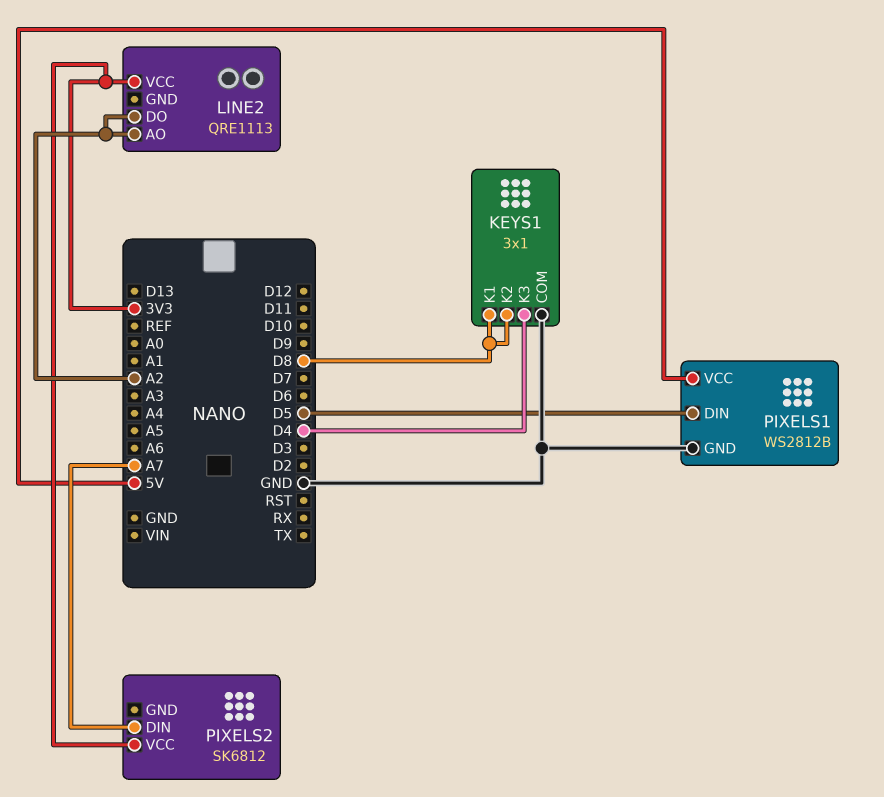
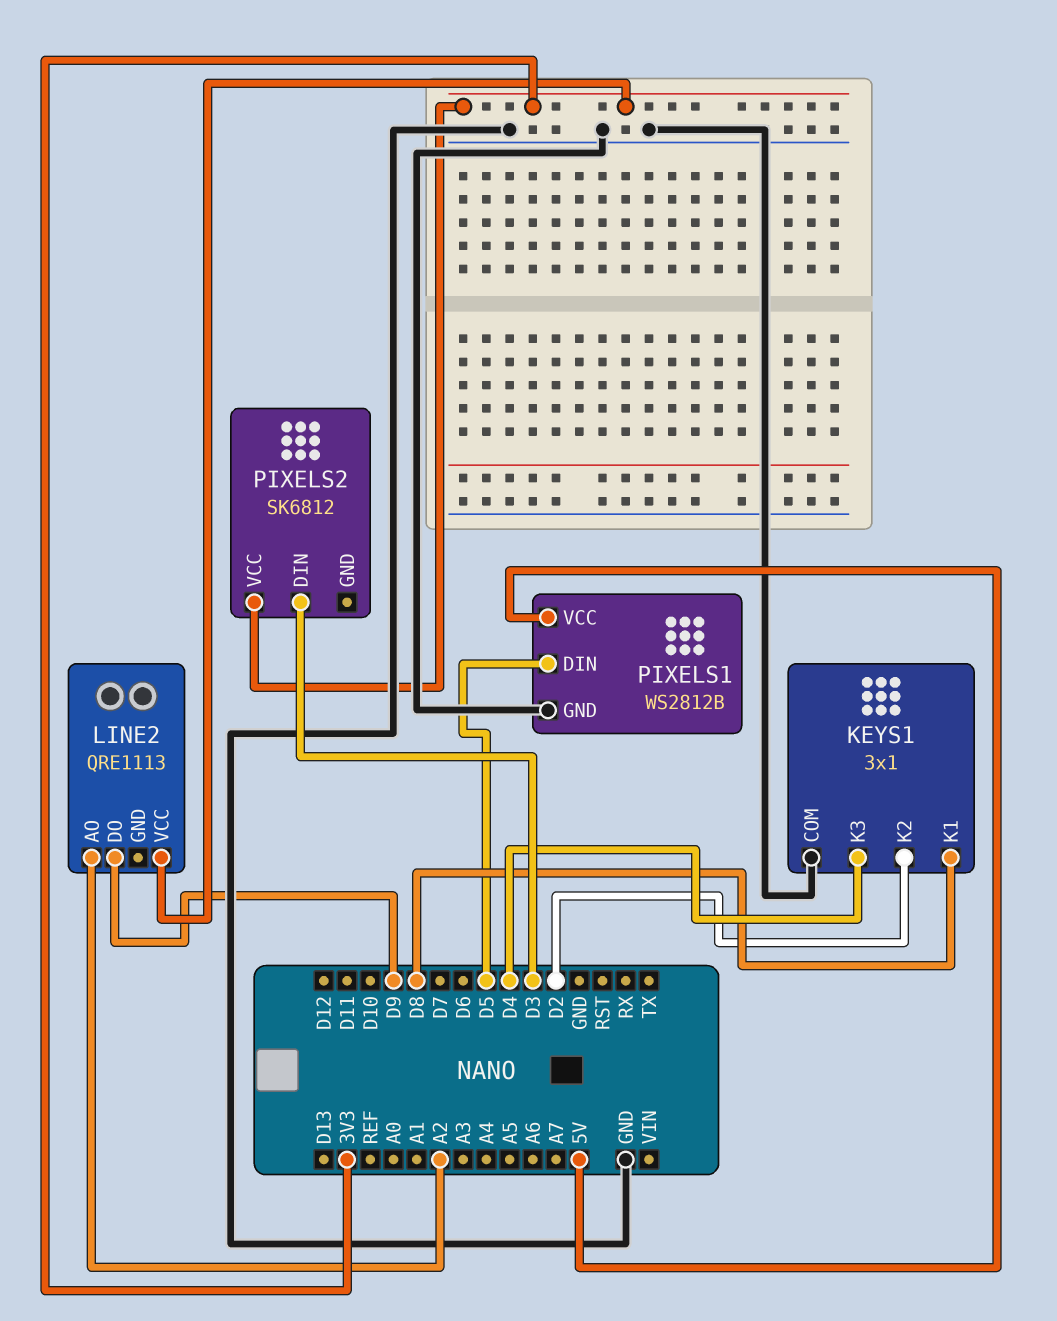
KEYS1 pin K2: D8 -> D2
LINE2 pin DO: A2 -> D9
PIXELS2 pin DIN: A7 -> D3

